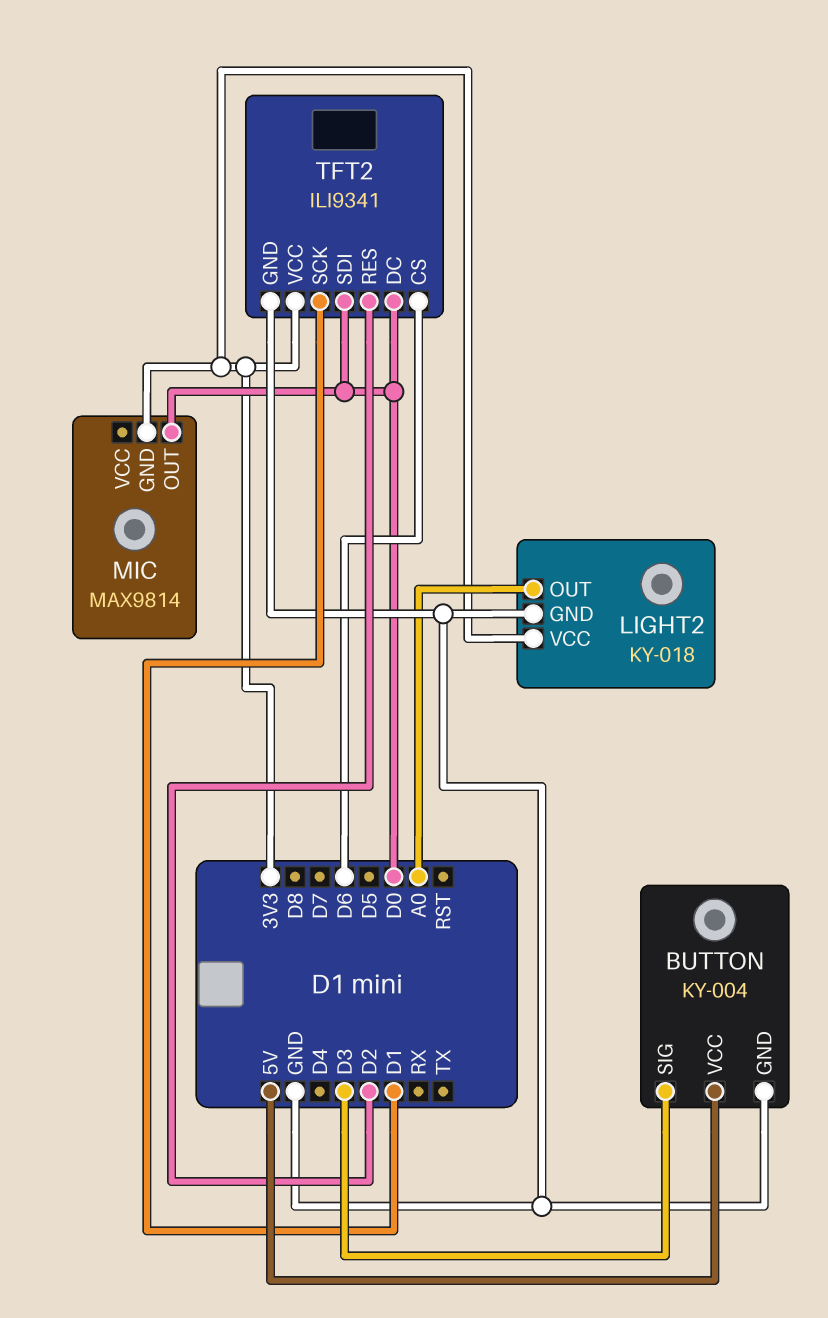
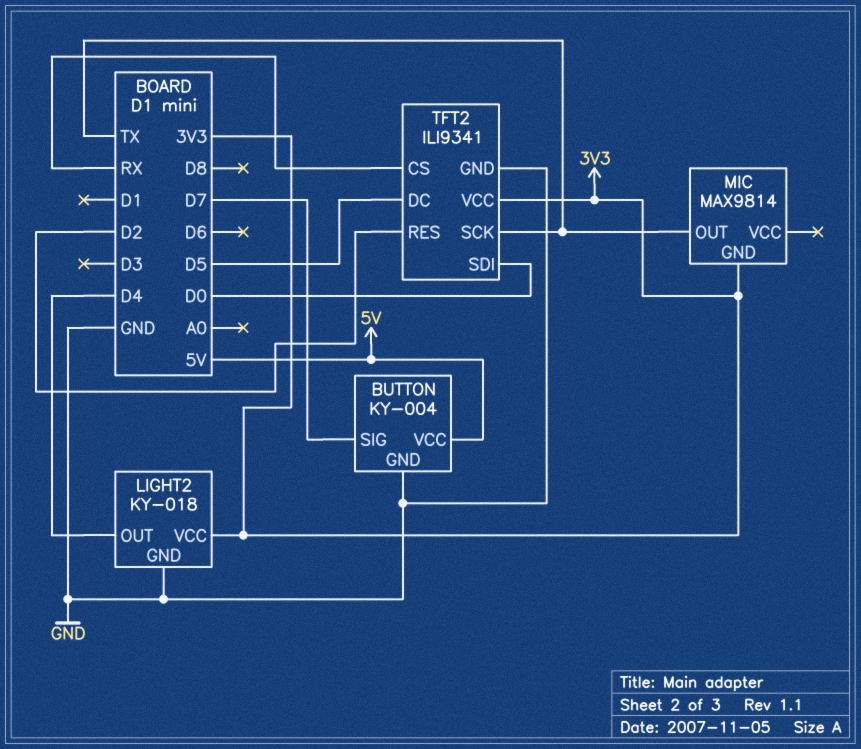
BUTTON pin SIG: D3 -> D7
LIGHT2 pin OUT: A0 -> D4
MIC pin OUT: D0 -> TX
TFT2 pin CS: D6 -> RX
TFT2 pin DC: D0 -> D5
TFT2 pin SCK: D1 -> TX

